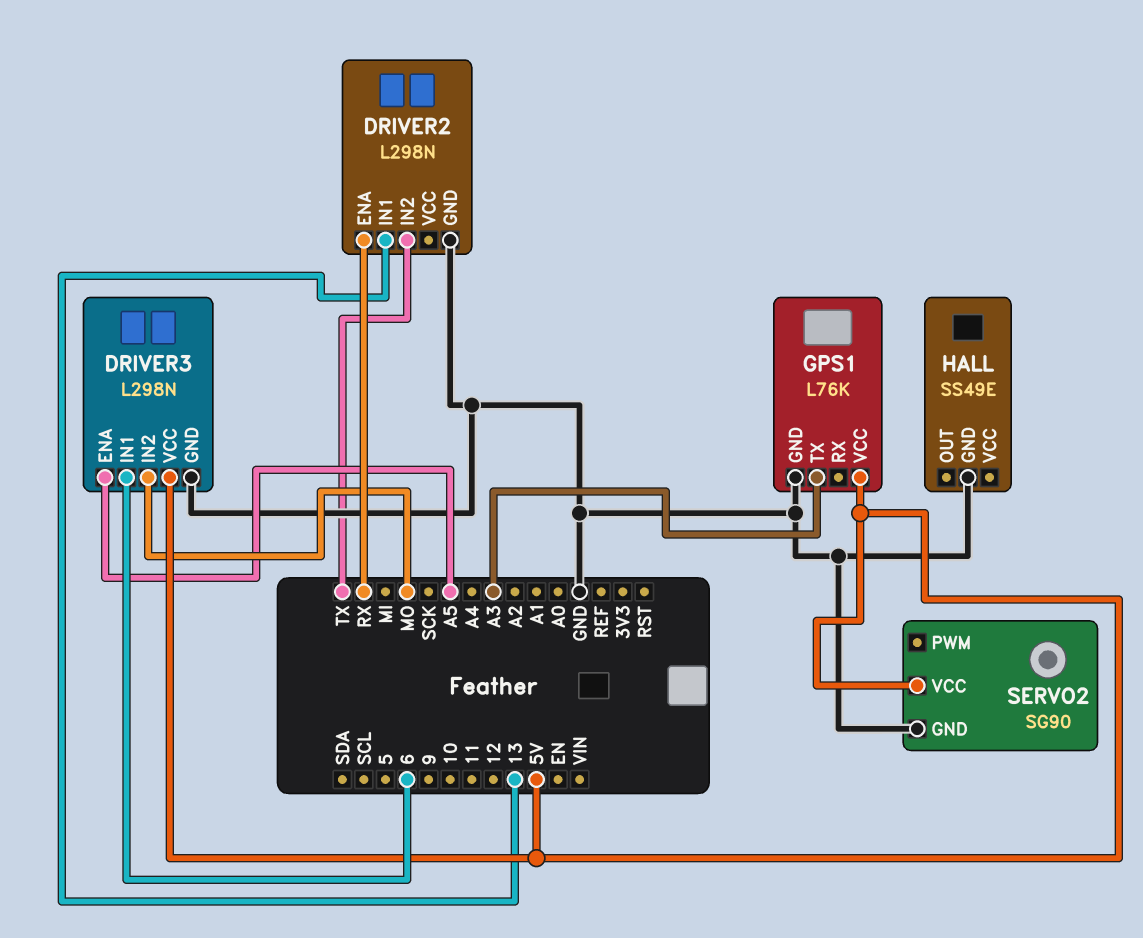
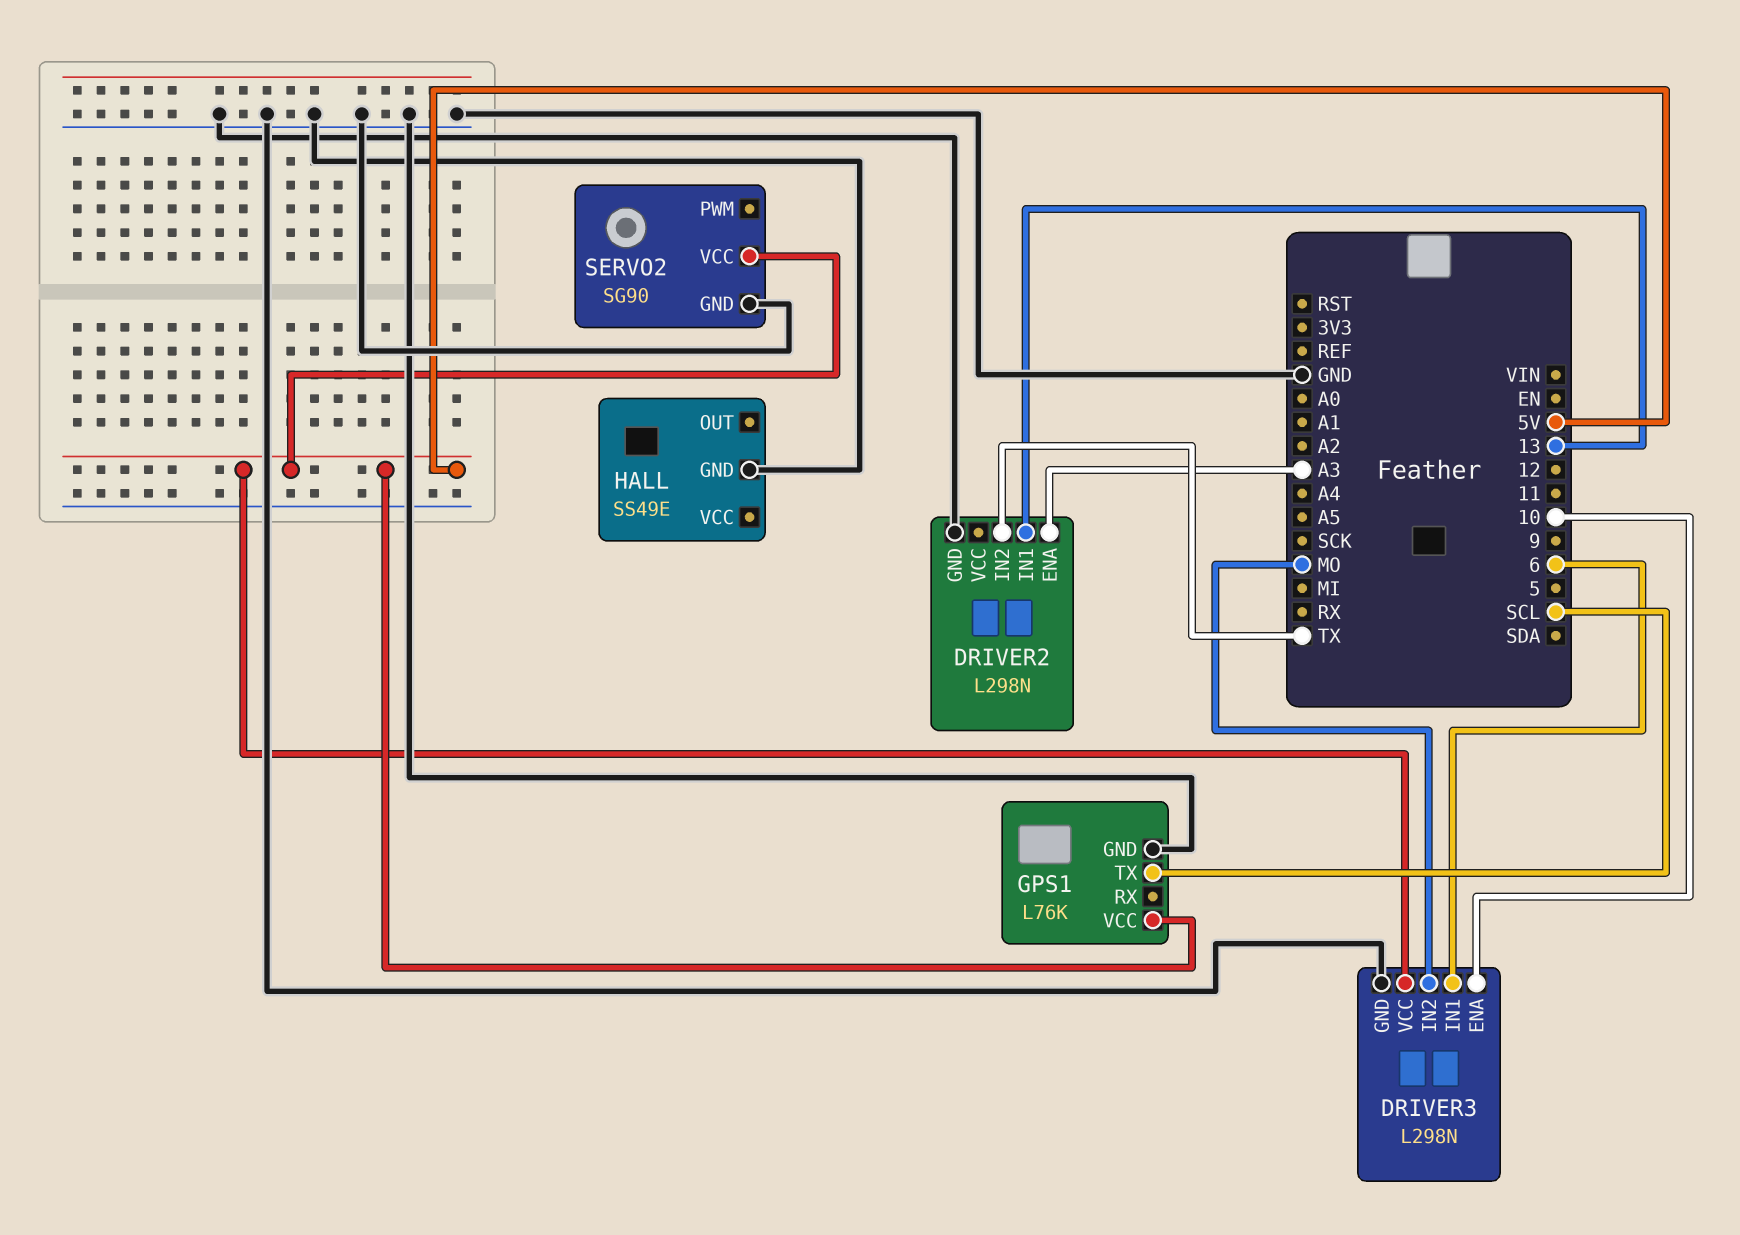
DRIVER2 pin ENA: RX -> A3
DRIVER3 pin ENA: A5 -> 10
GPS1 pin TX: A3 -> SCL

